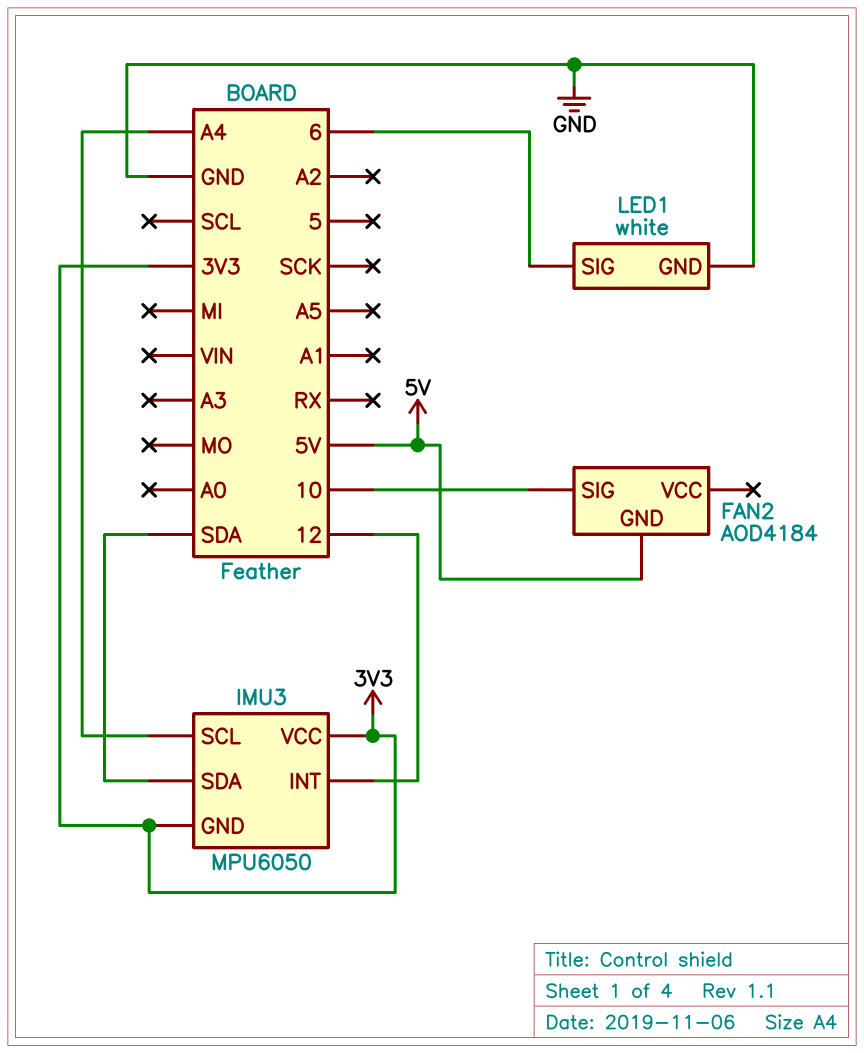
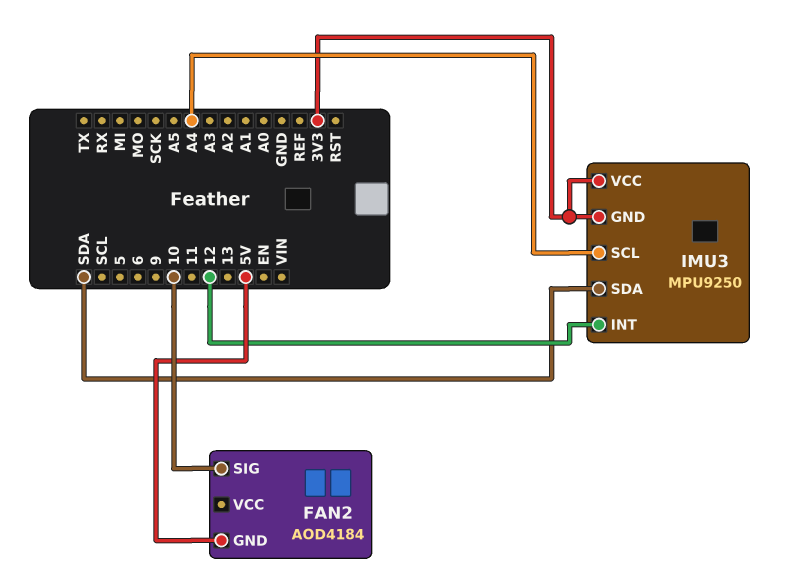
IMU3: MPU6050 -> MPU9250
LED1: white -> none
LED1 pin GND: GND -> none
LED1 pin SIG: 6 -> none

